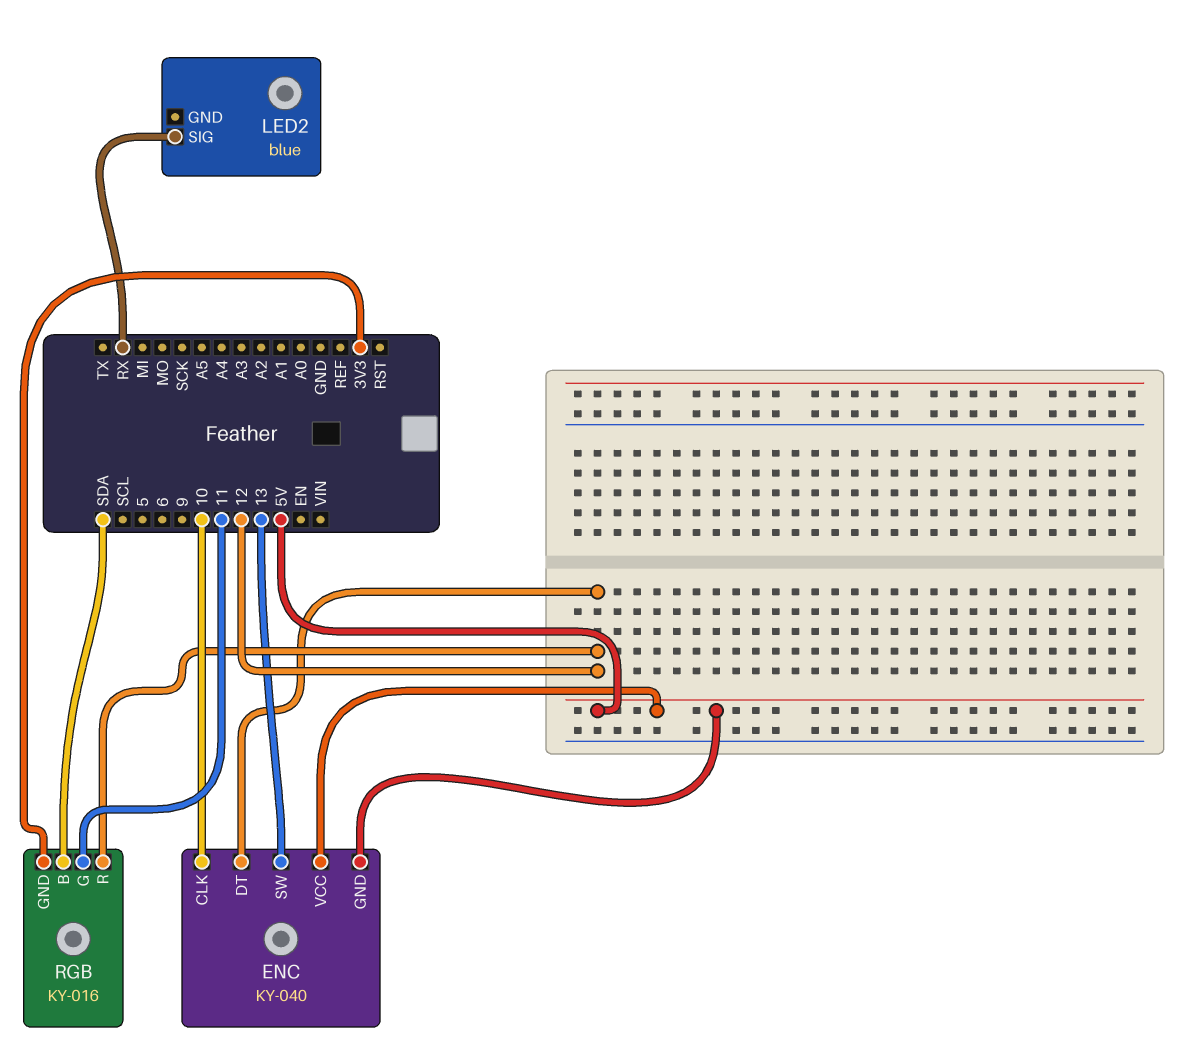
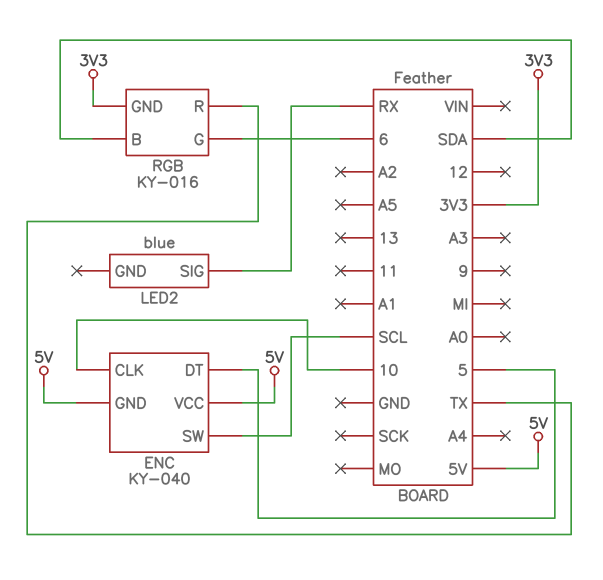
ENC pin DT: 12 -> 5
ENC pin SW: 13 -> SCL
RGB pin G: 11 -> 6
RGB pin R: 12 -> TX

